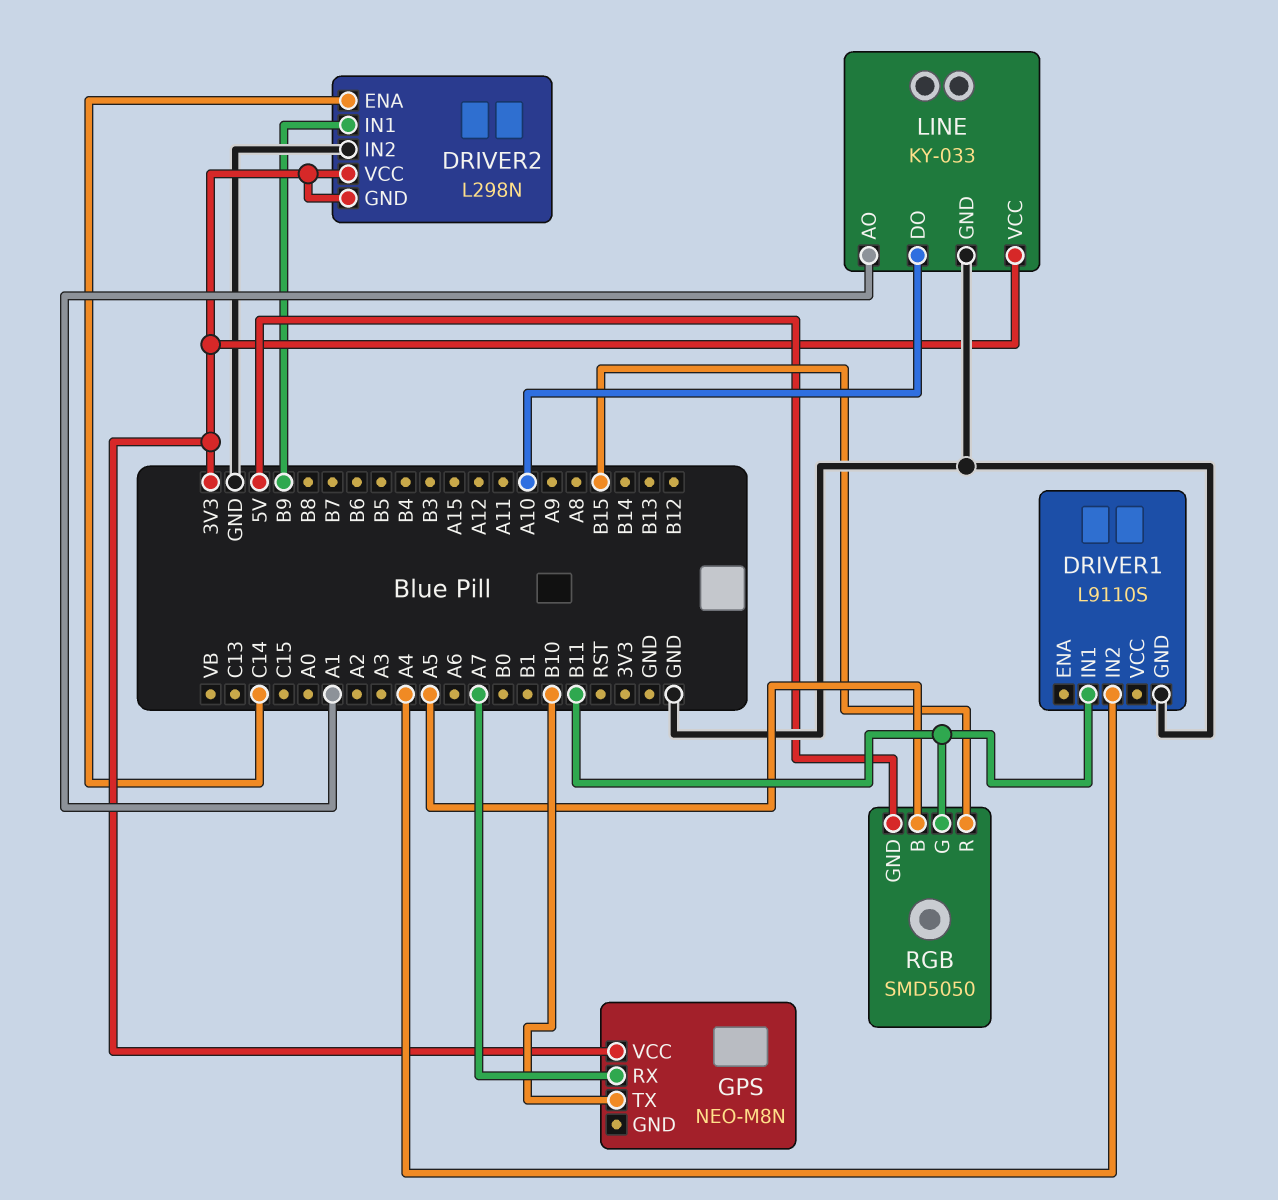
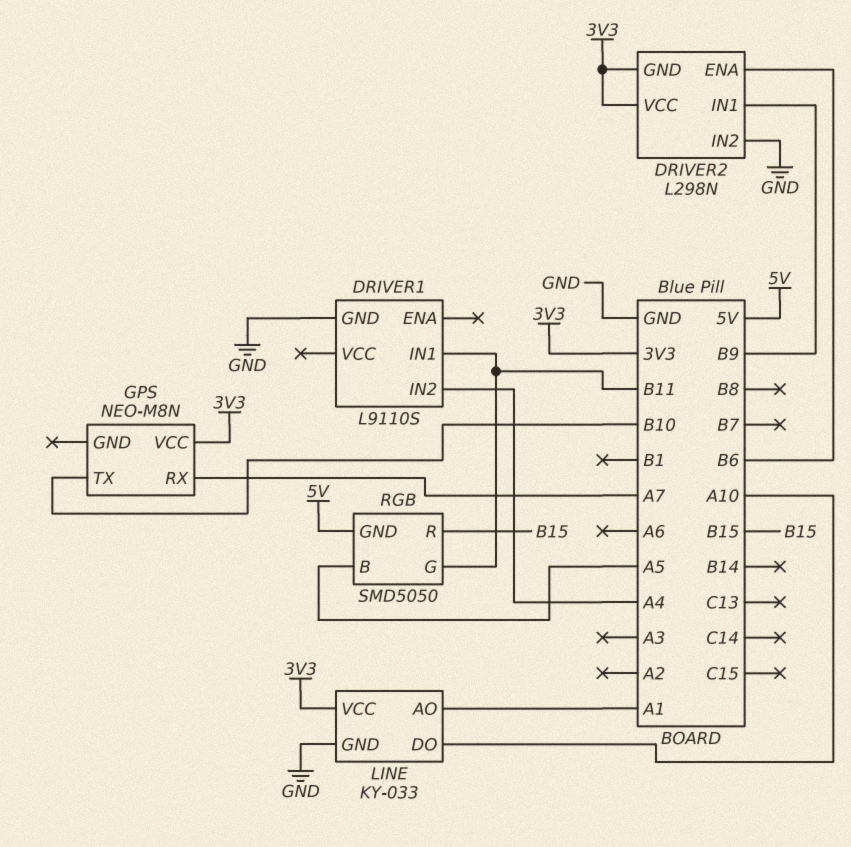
DRIVER2 pin ENA: C14 -> B6

